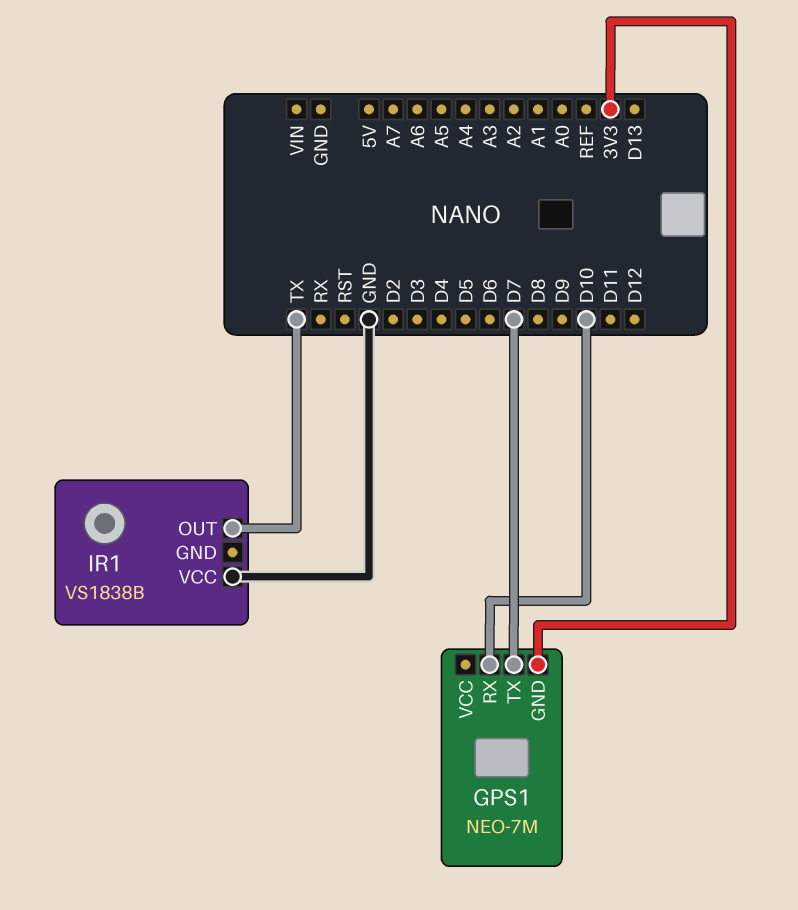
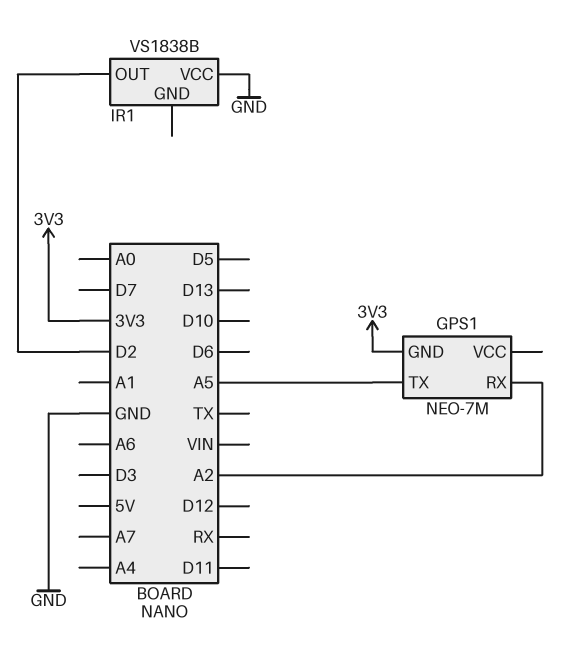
GPS1 pin RX: D10 -> A2
GPS1 pin TX: D7 -> A5
IR1 pin OUT: TX -> D2

